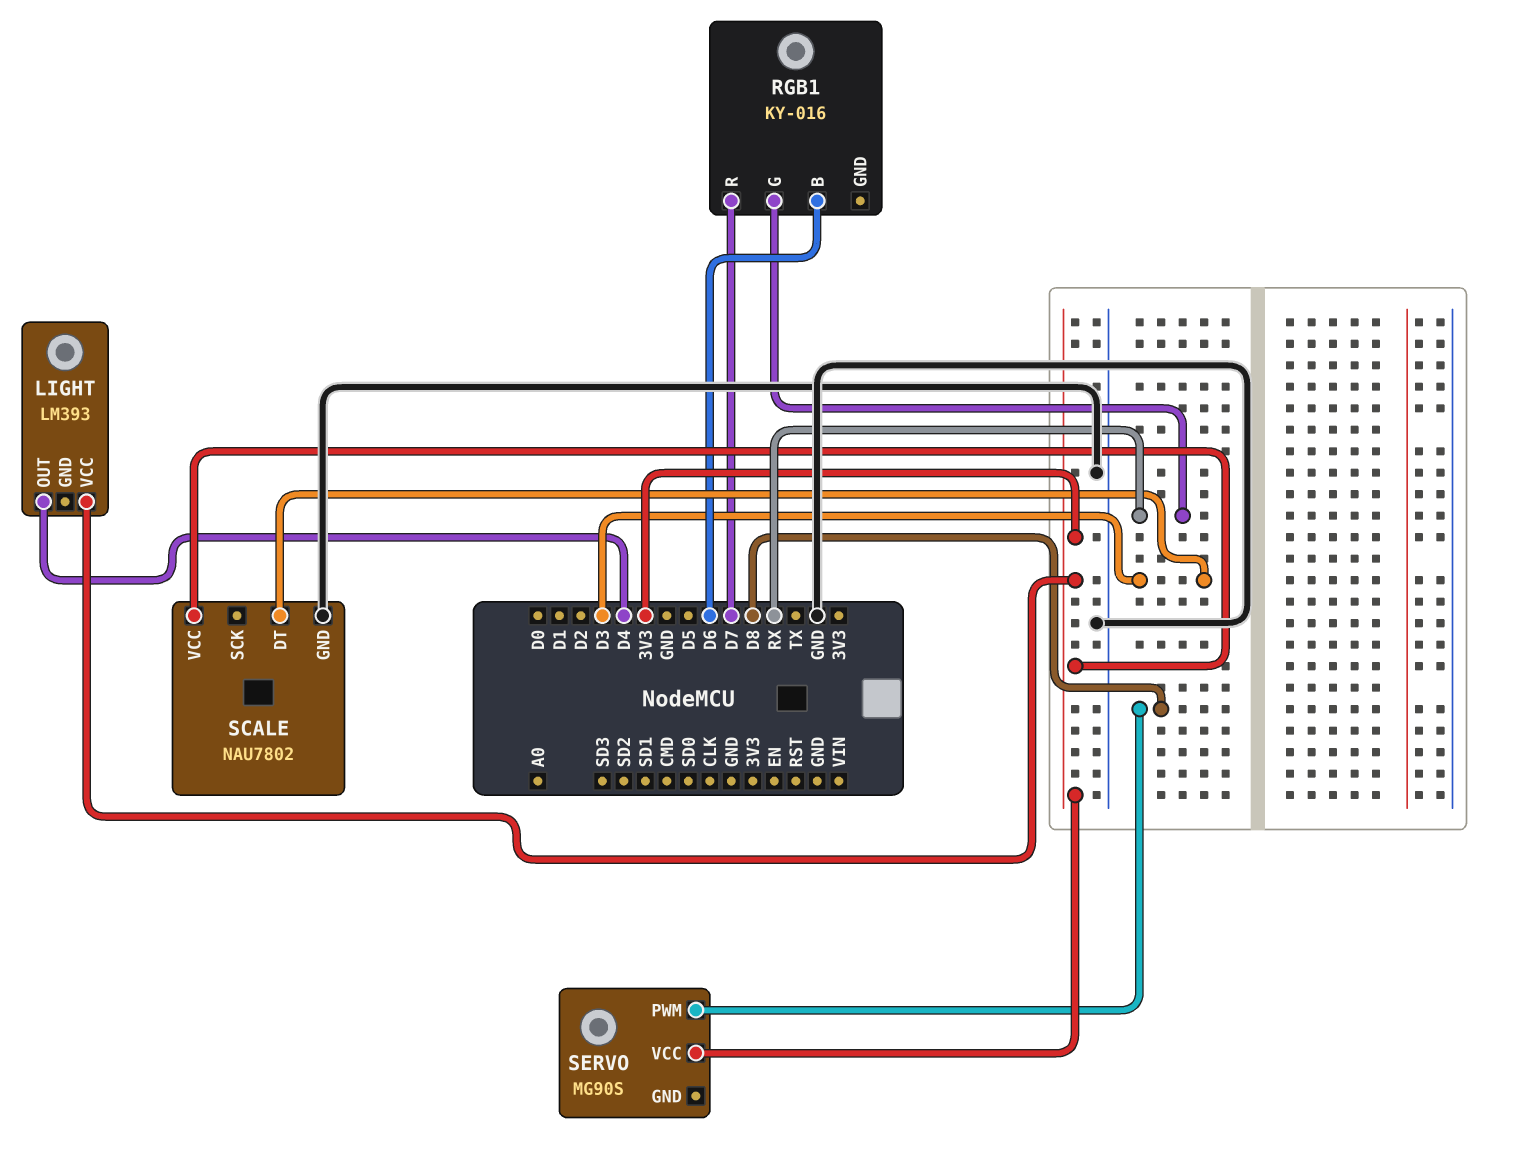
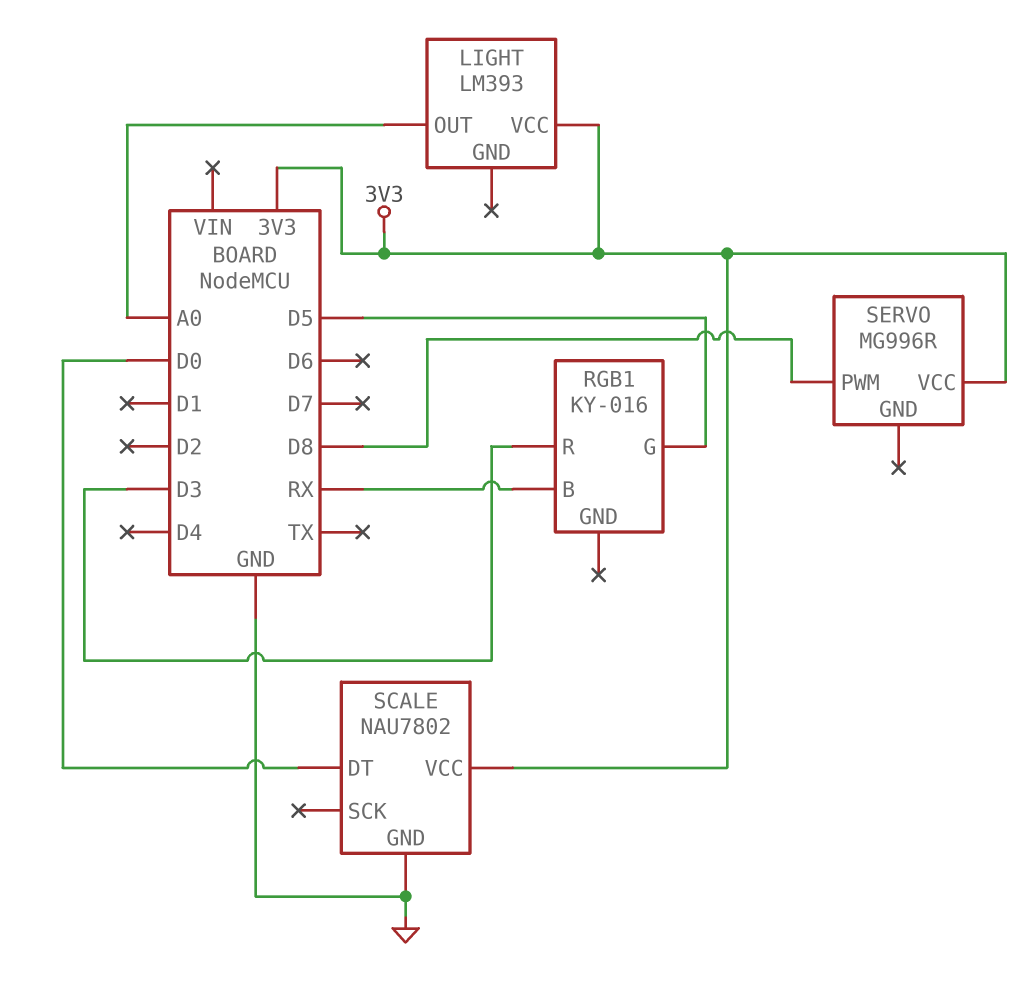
LIGHT pin OUT: D4 -> A0
RGB1 pin B: D6 -> RX
RGB1 pin G: RX -> D5
RGB1 pin R: D7 -> D3
SCALE pin DT: D3 -> D0
SERVO: MG90S -> MG996R

